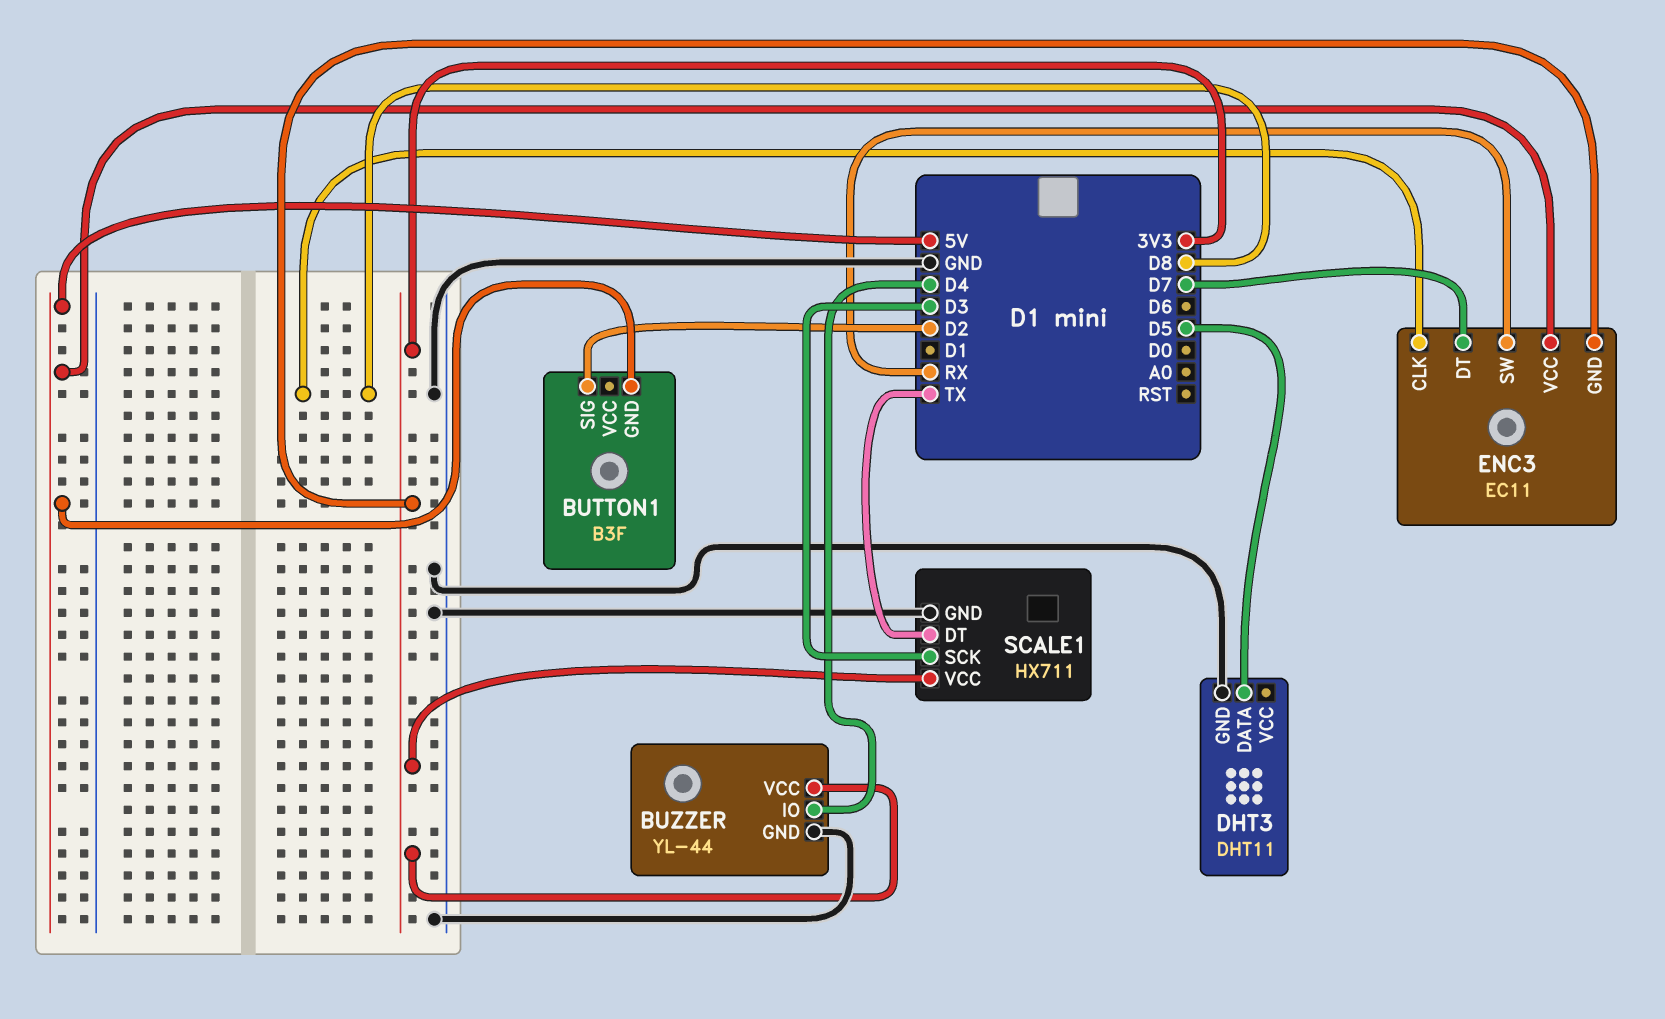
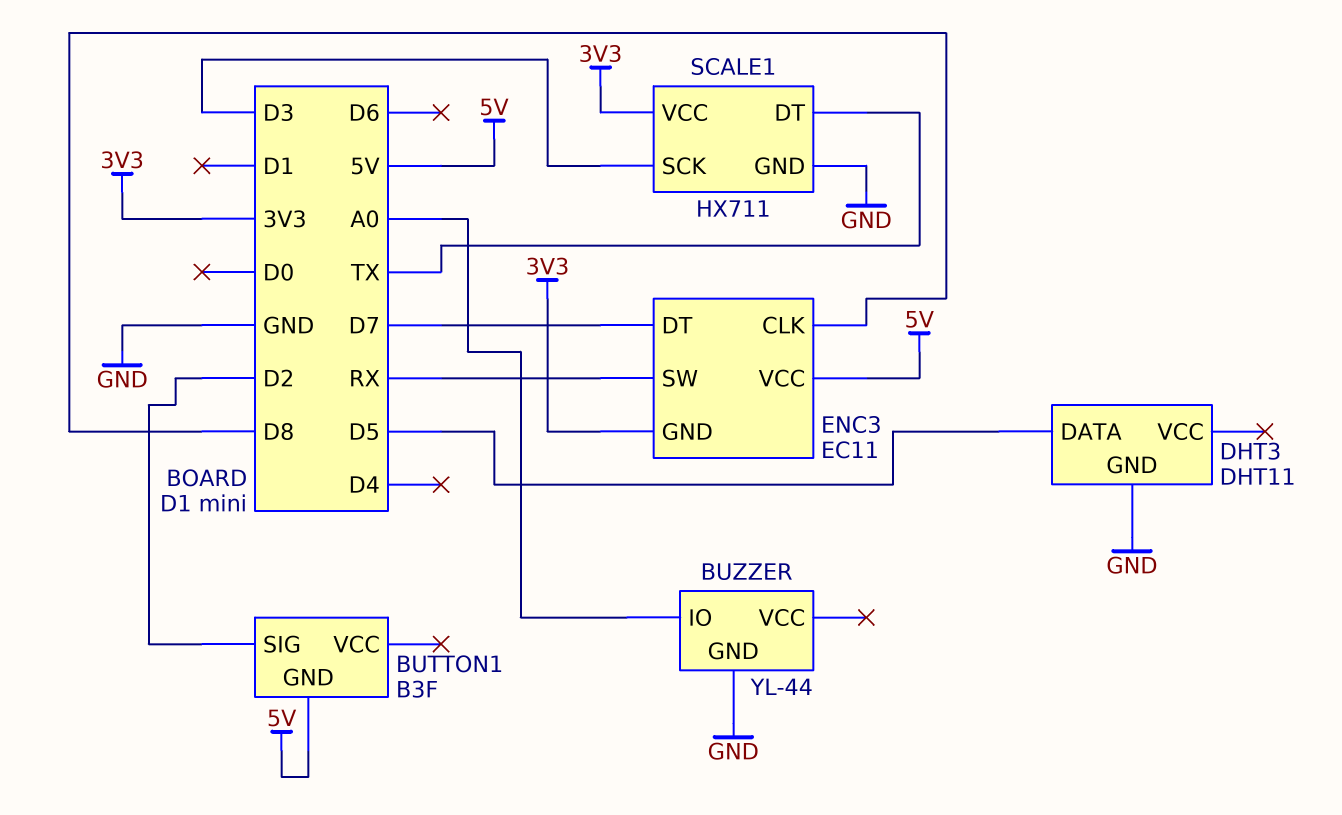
BUZZER pin IO: D4 -> A0
BUZZER pin VCC: 3V3 -> none

